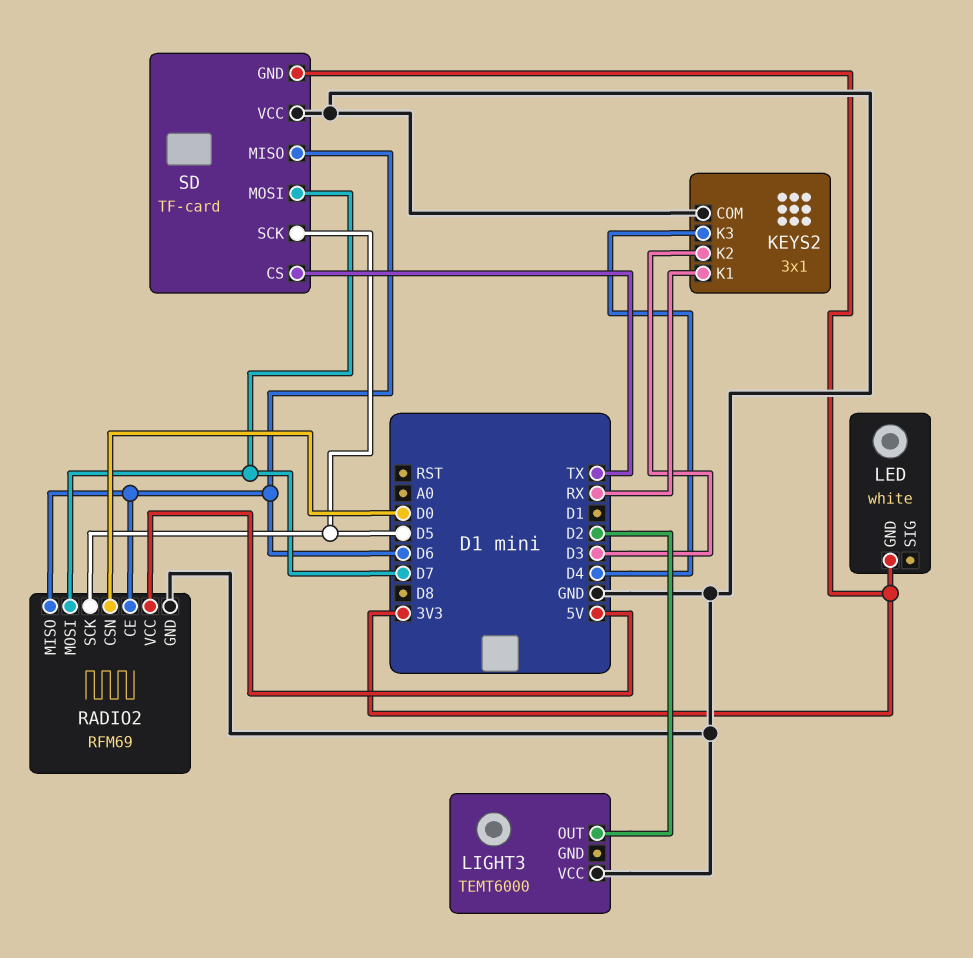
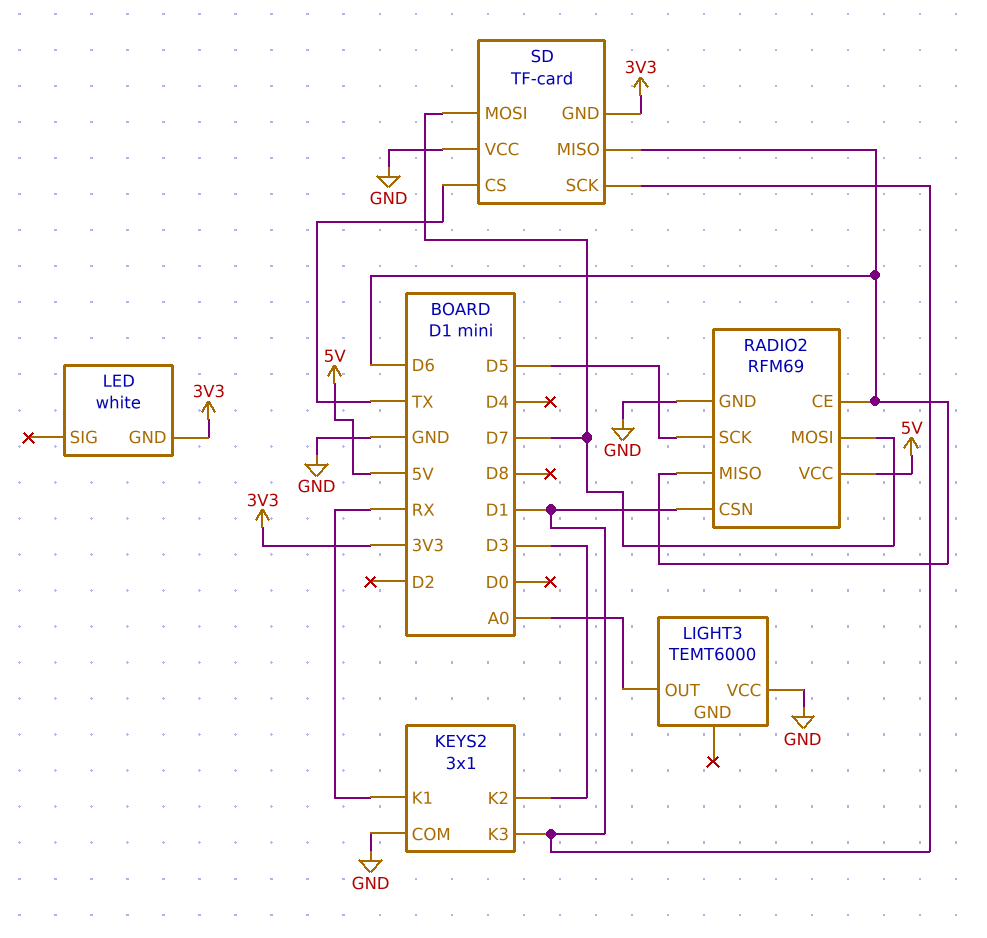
KEYS2 pin K3: D4 -> D1
LIGHT3 pin OUT: D2 -> A0
RADIO2 pin CSN: D0 -> D1
SD pin SCK: D5 -> D1

